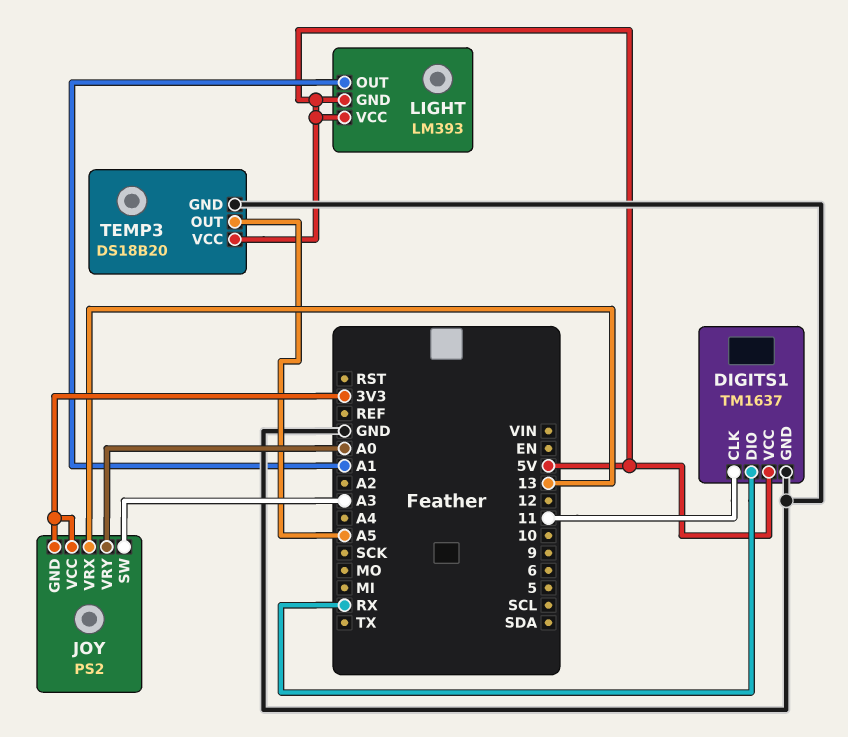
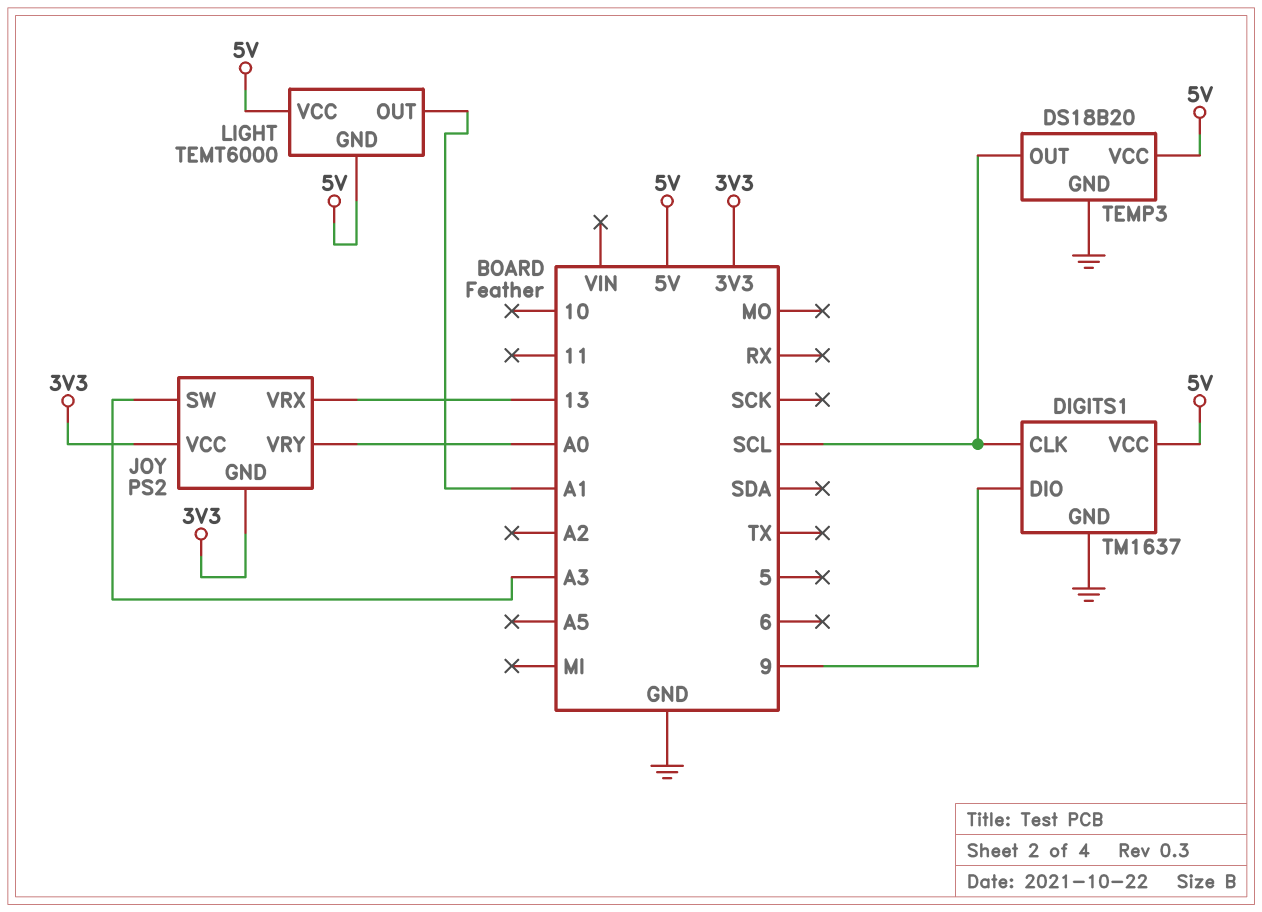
DIGITS1 pin CLK: 11 -> SCL
DIGITS1 pin DIO: RX -> 9
LIGHT: LM393 -> TEMT6000
TEMP3 pin OUT: A5 -> SCL

